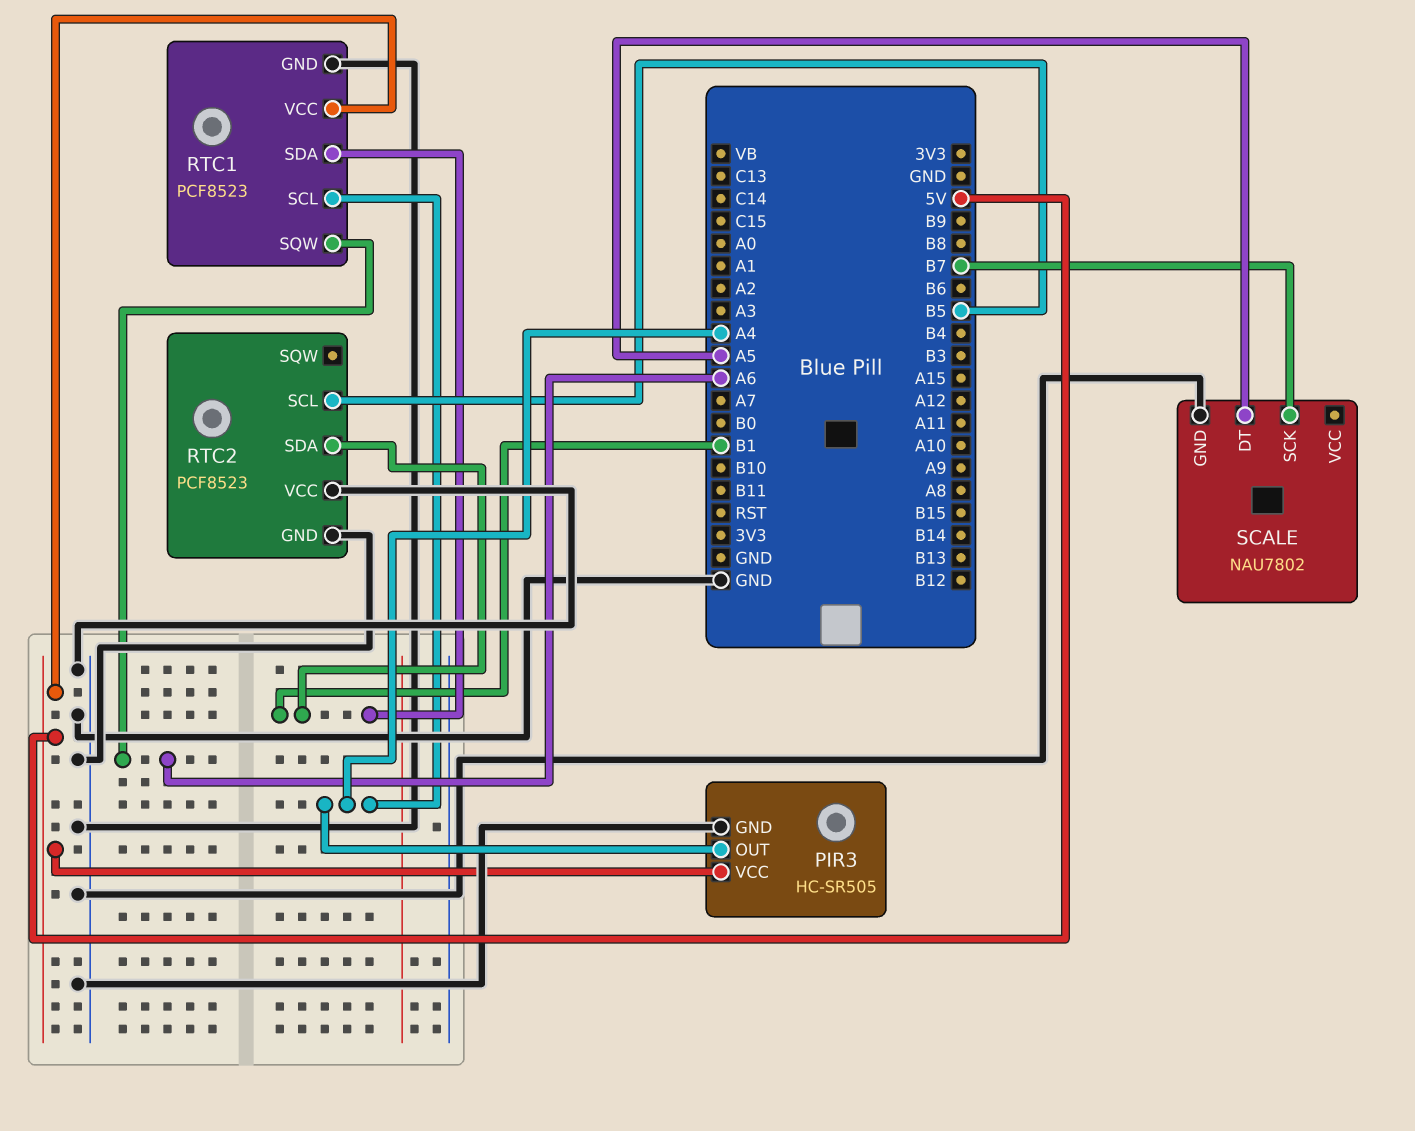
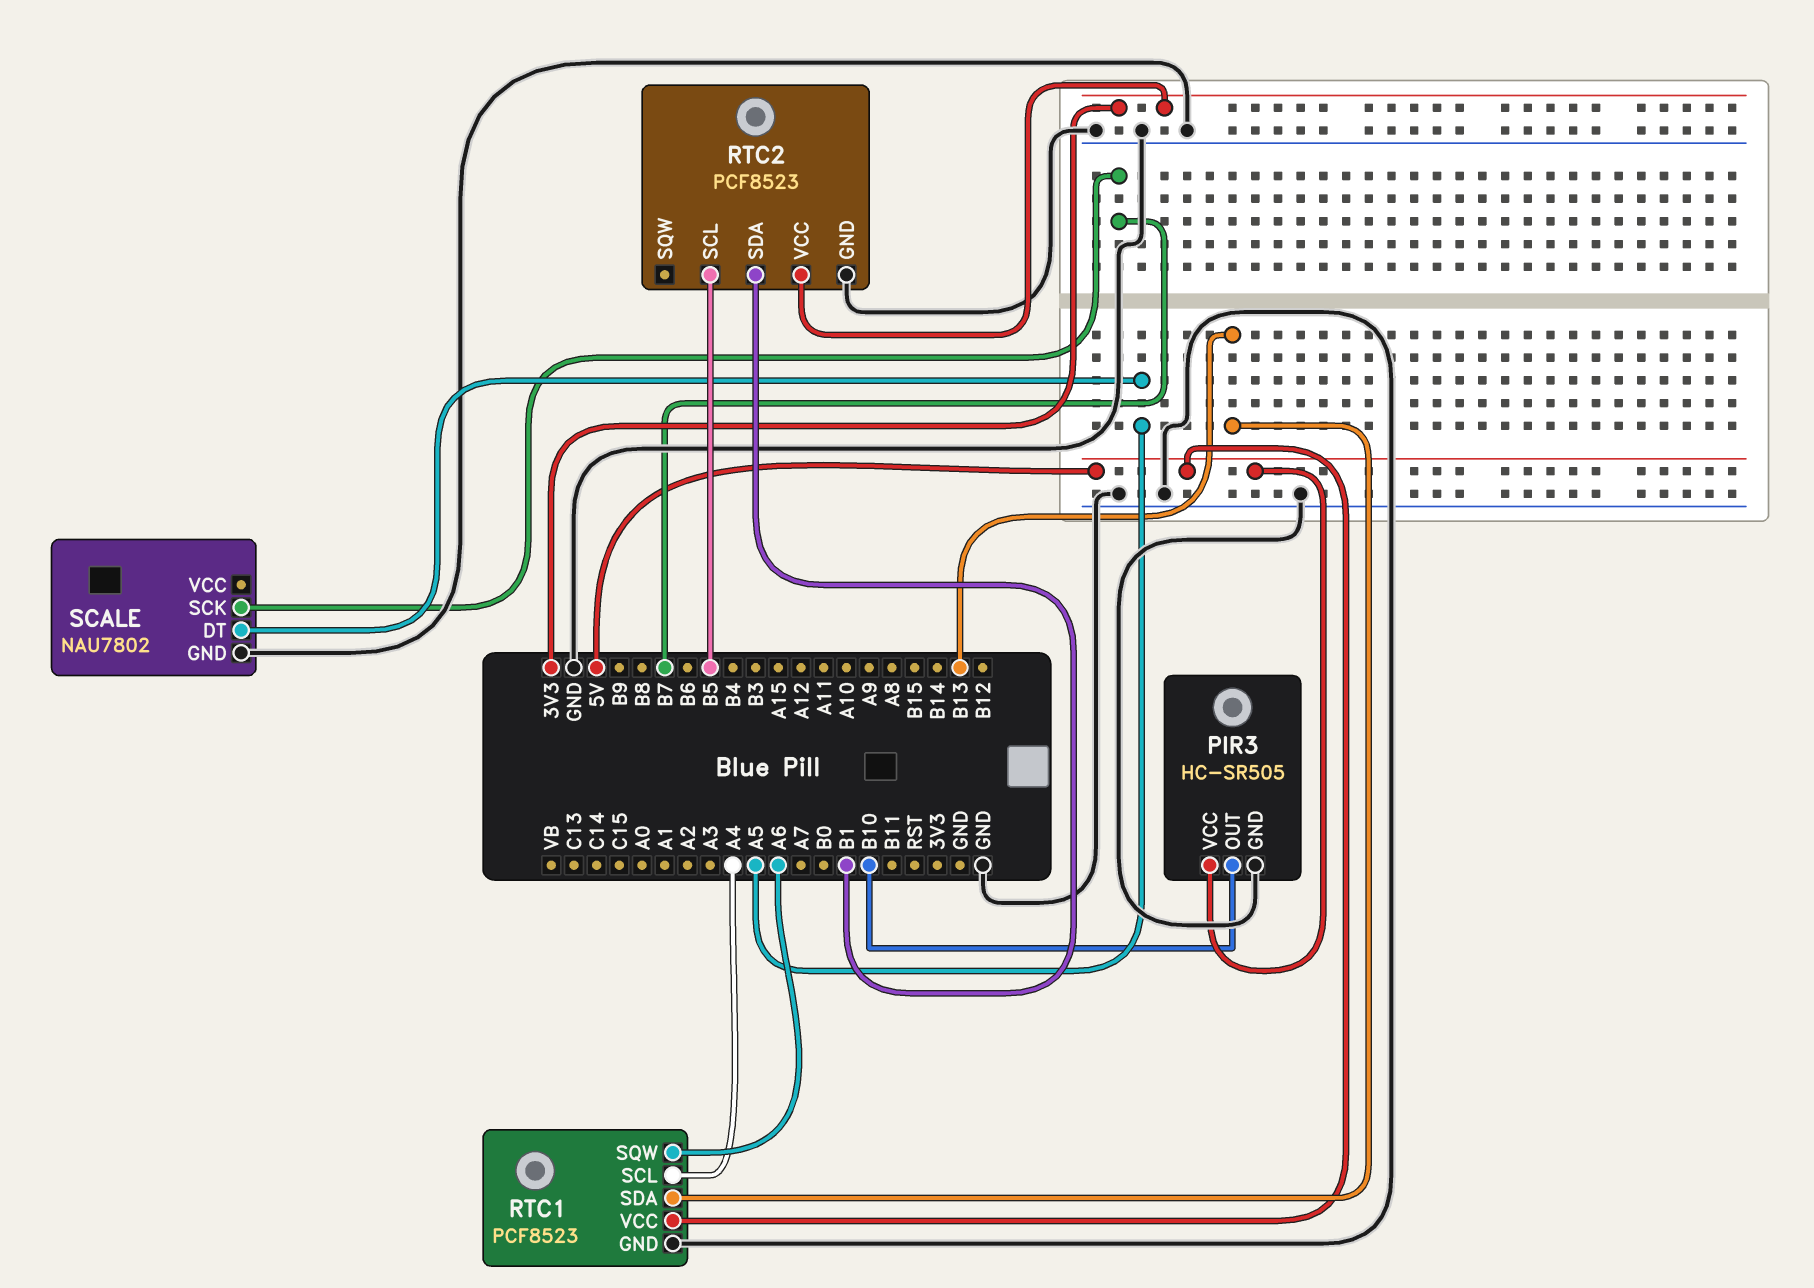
PIR3 pin OUT: A4 -> B10
RTC1 pin SDA: B1 -> B13
RTC2 pin VCC: GND -> 3V3

